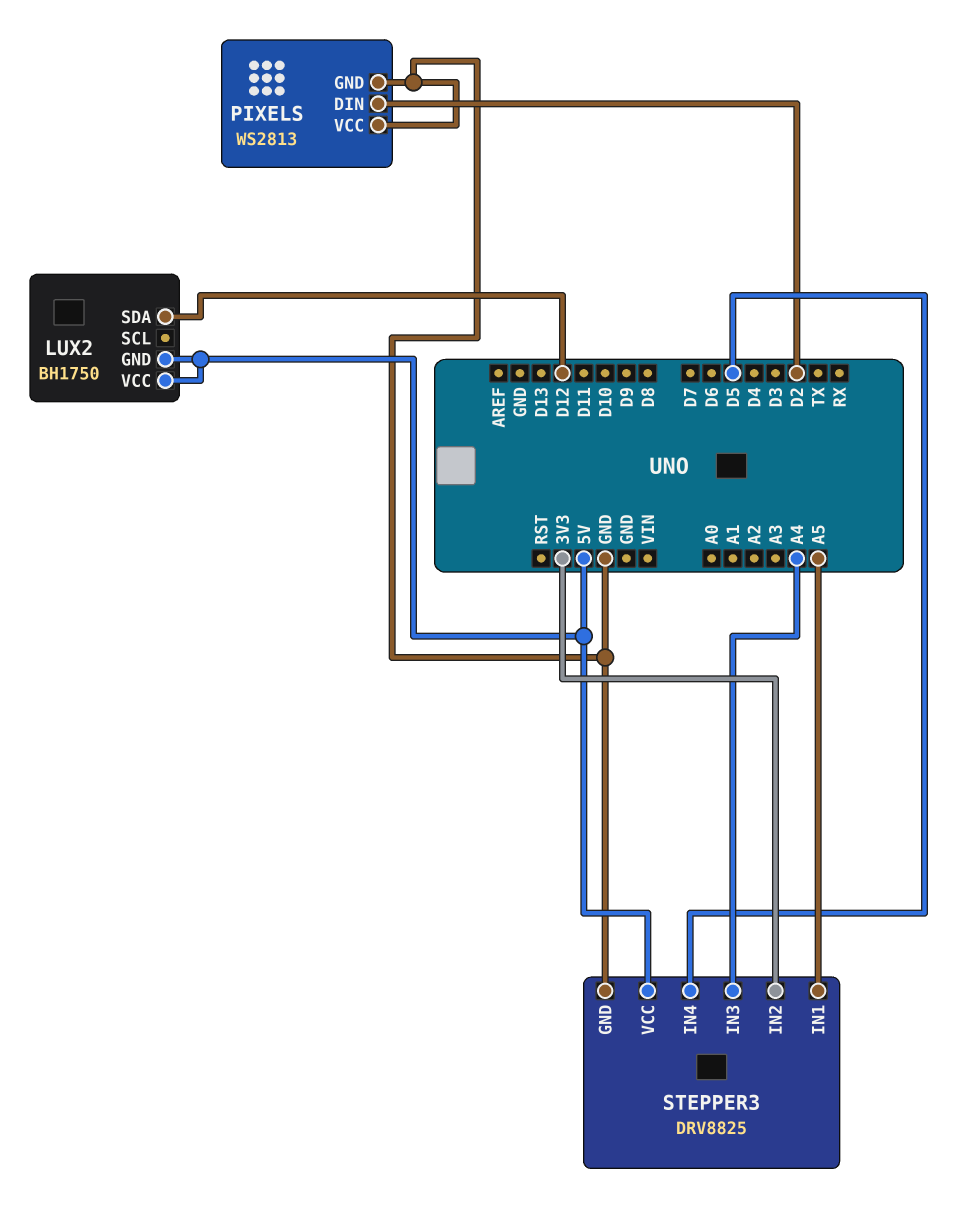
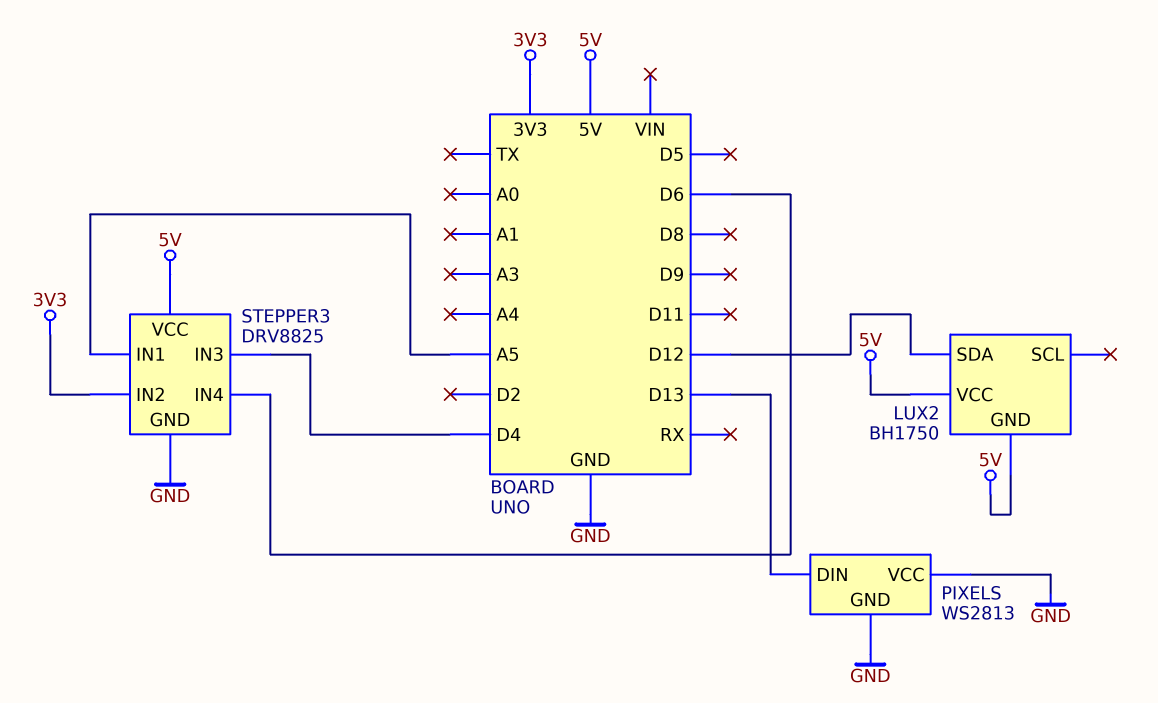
PIXELS pin DIN: D2 -> D13
STEPPER3 pin IN3: A4 -> D4
STEPPER3 pin IN4: D5 -> D6

